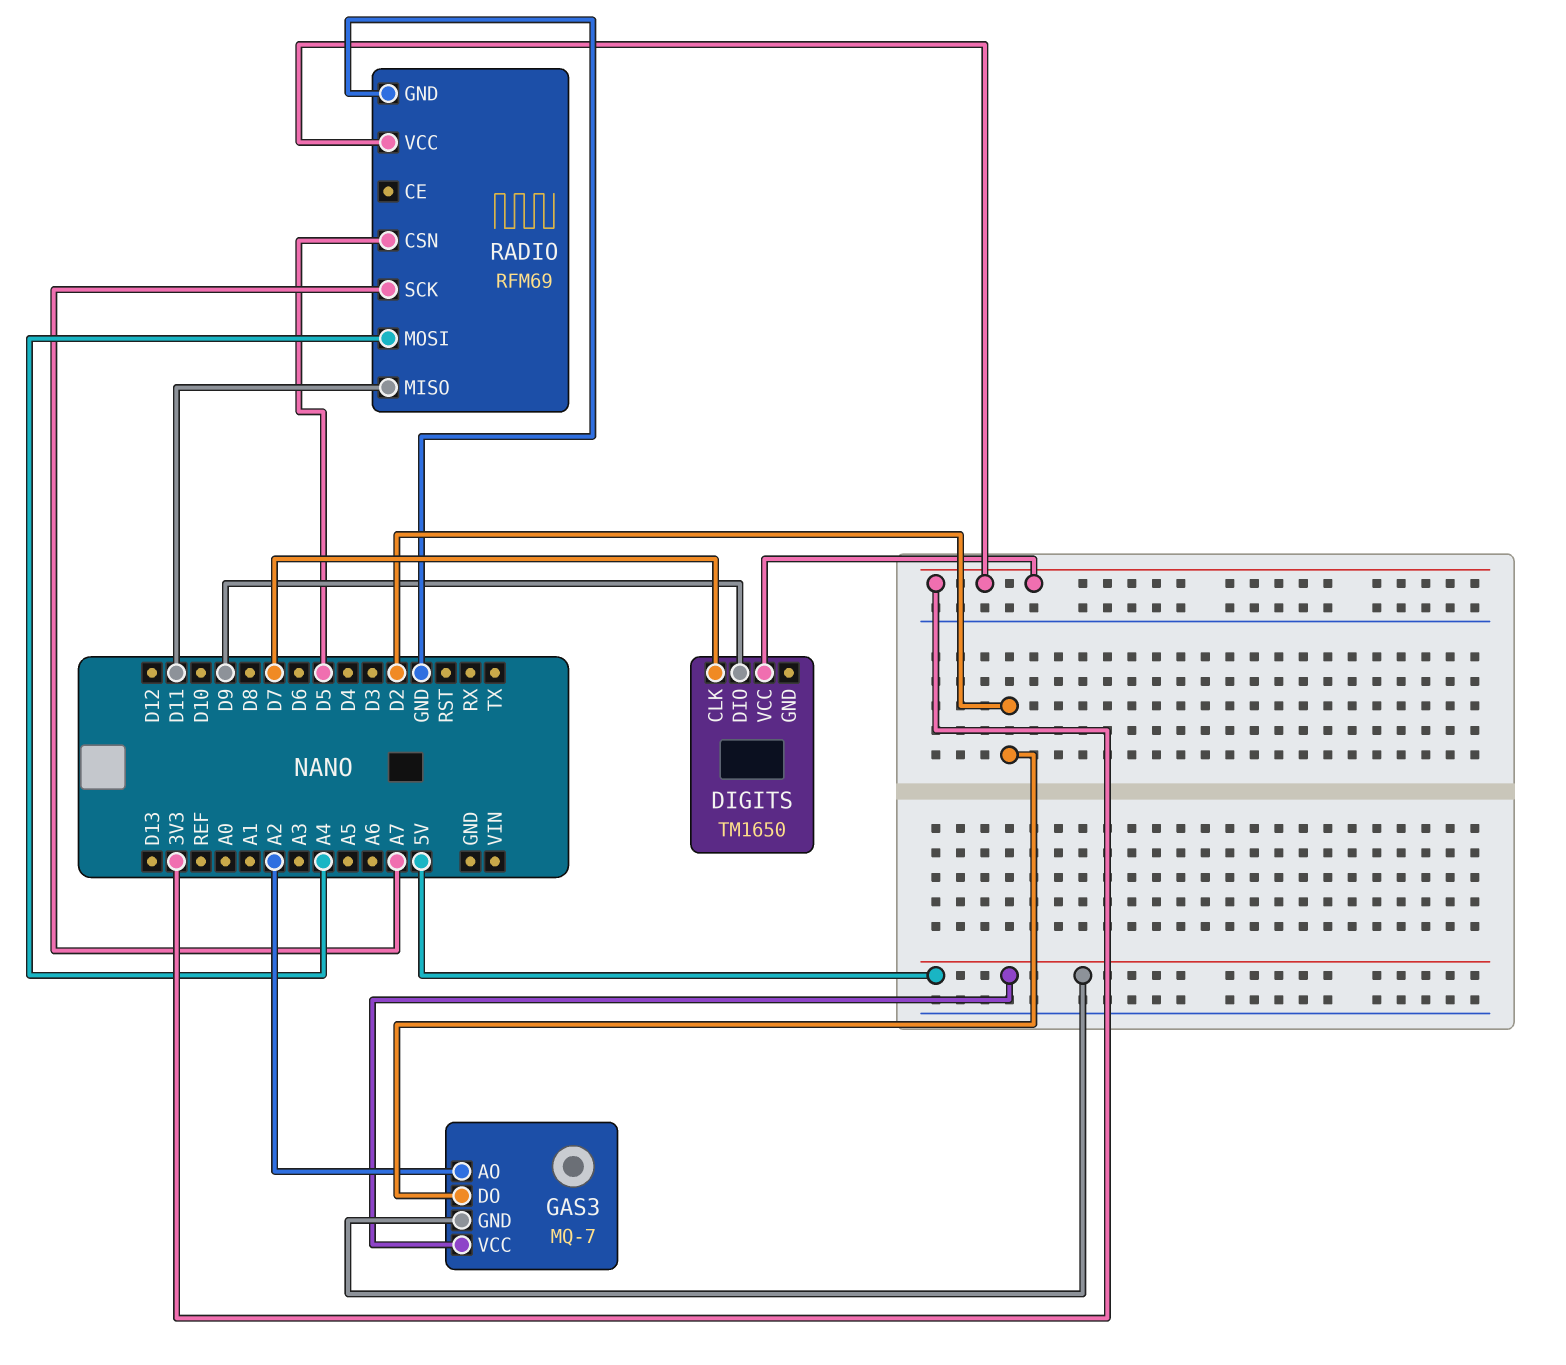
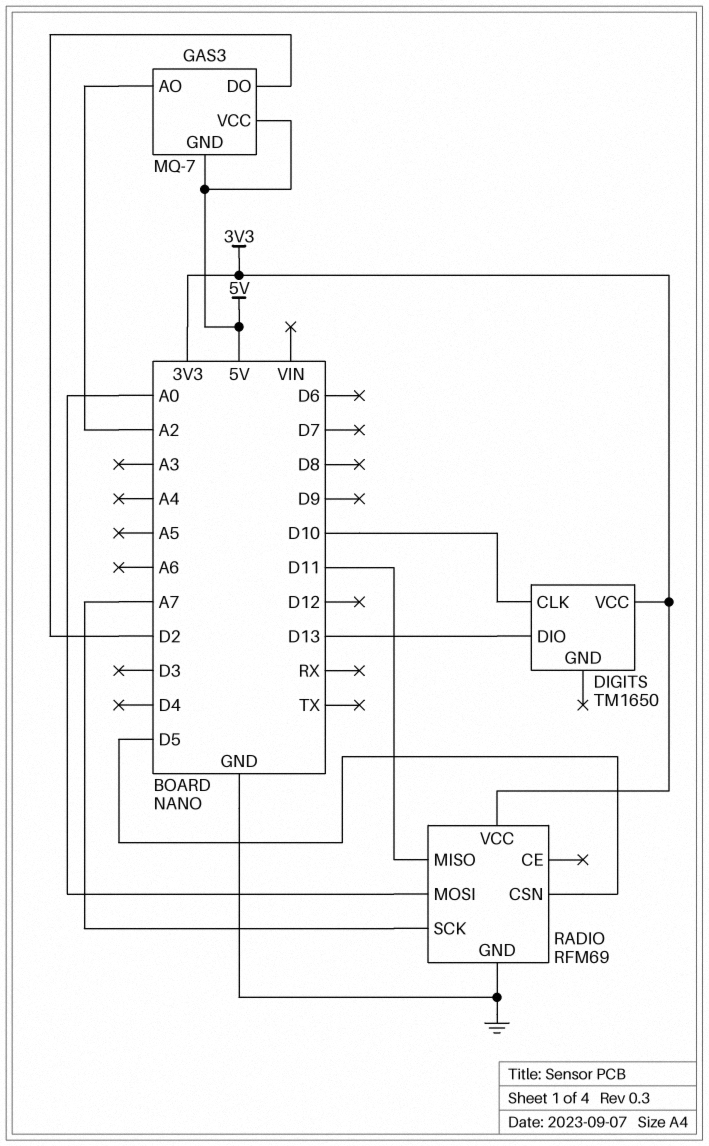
DIGITS pin CLK: D7 -> D10
DIGITS pin DIO: D9 -> D13
RADIO pin MOSI: A4 -> A0

